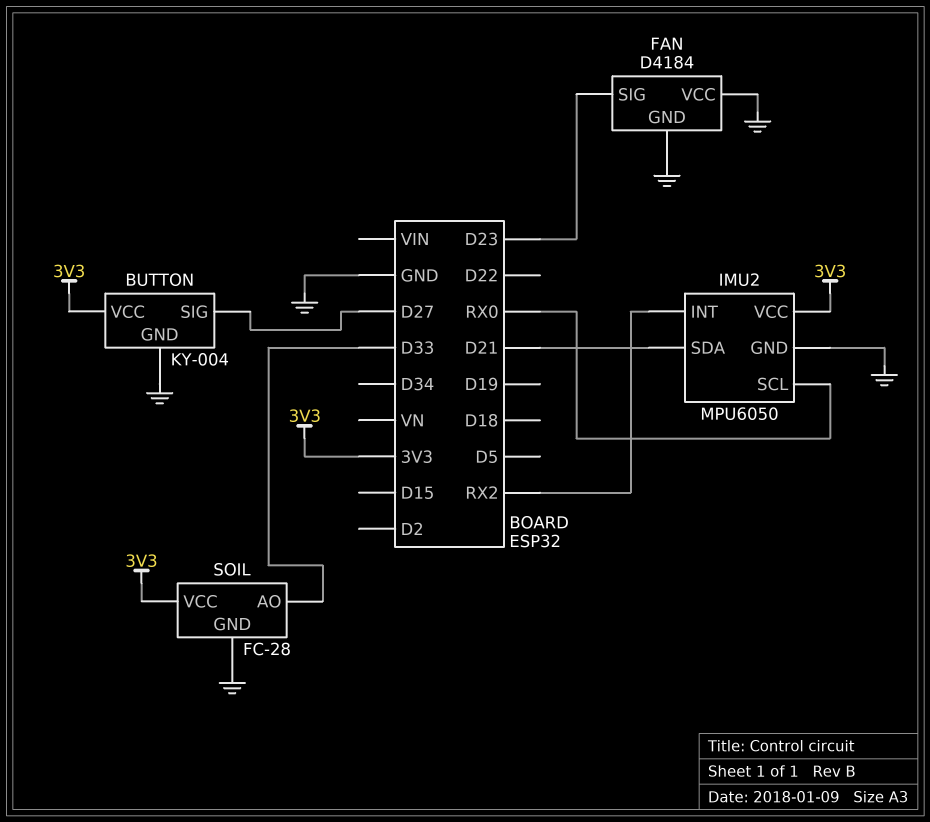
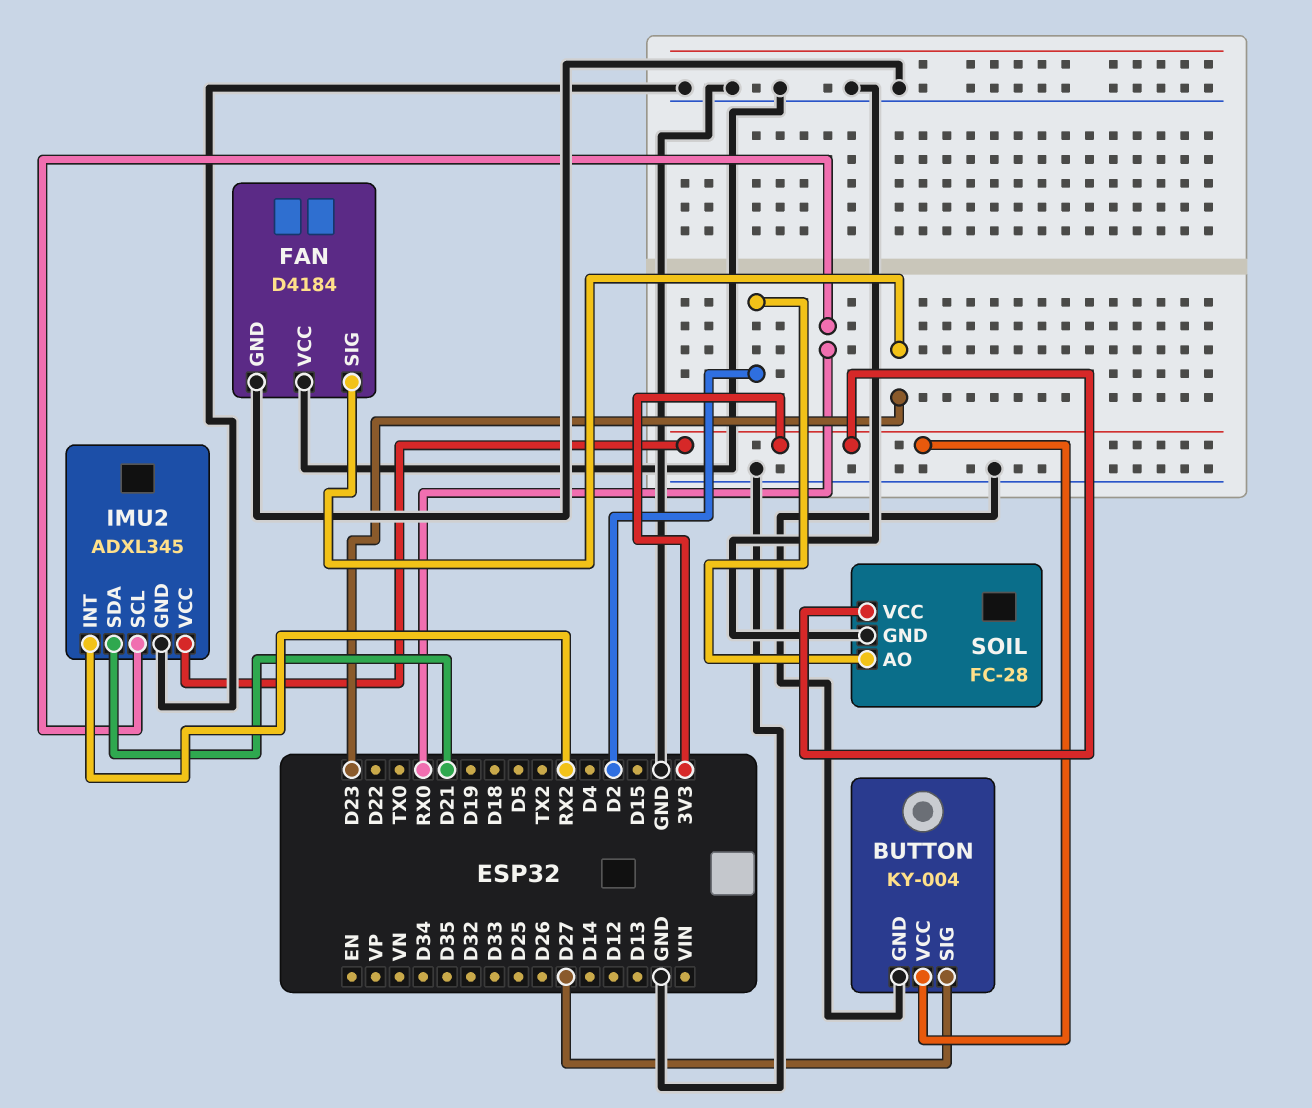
IMU2: MPU6050 -> ADXL345
SOIL pin AO: D33 -> D2

